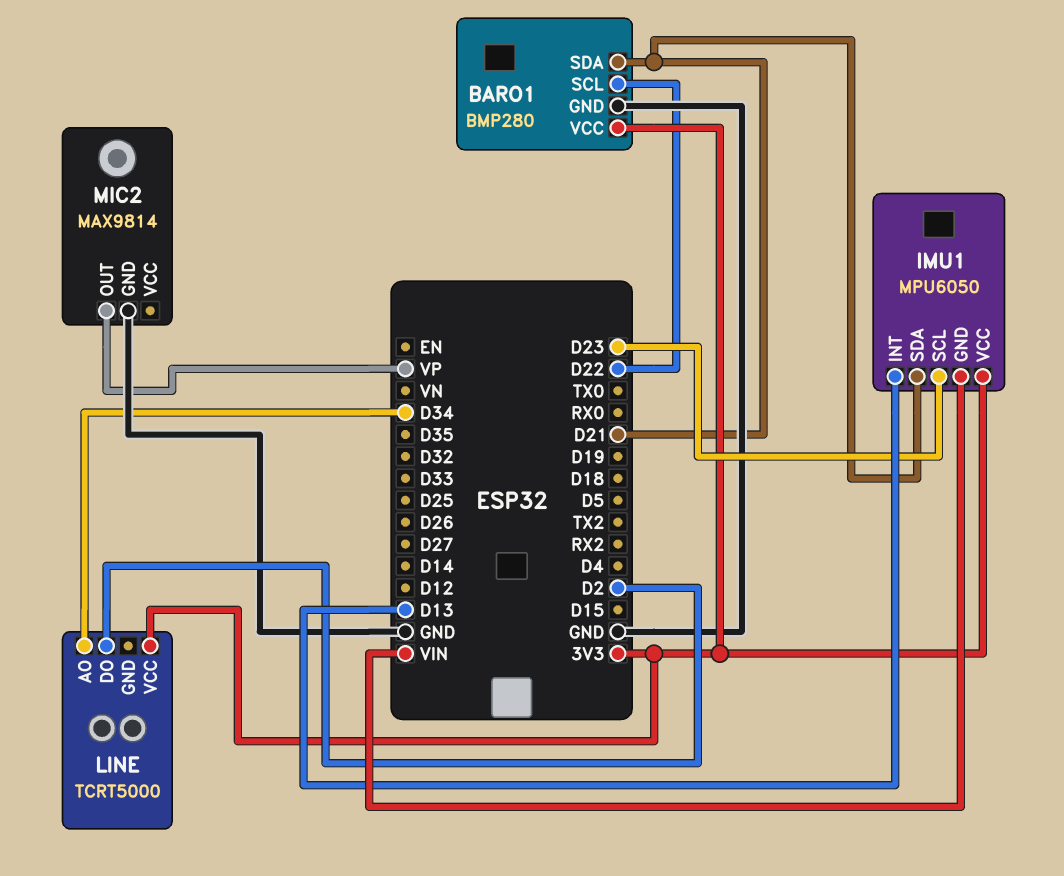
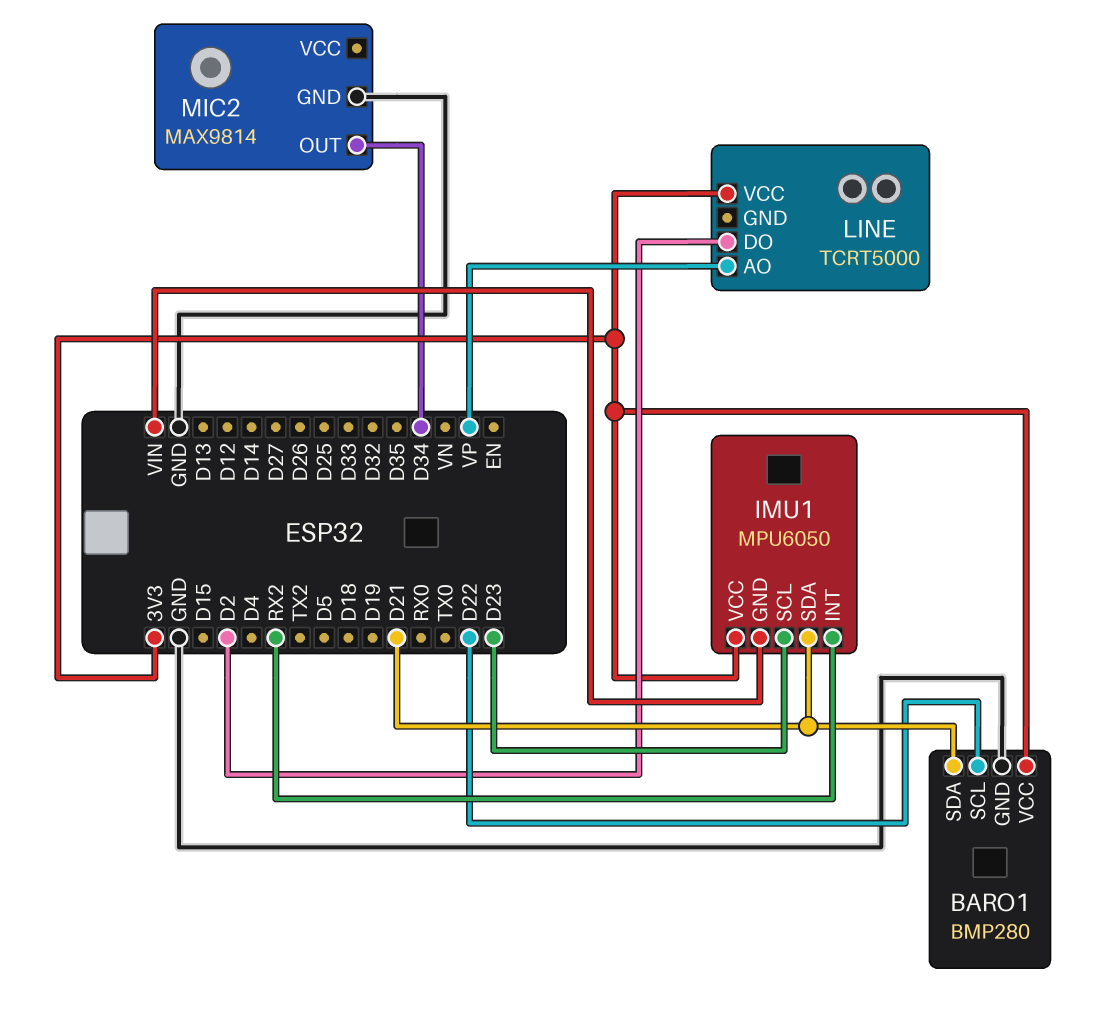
IMU1 pin INT: D13 -> RX2
LINE pin AO: D34 -> VP
MIC2 pin OUT: VP -> D34

